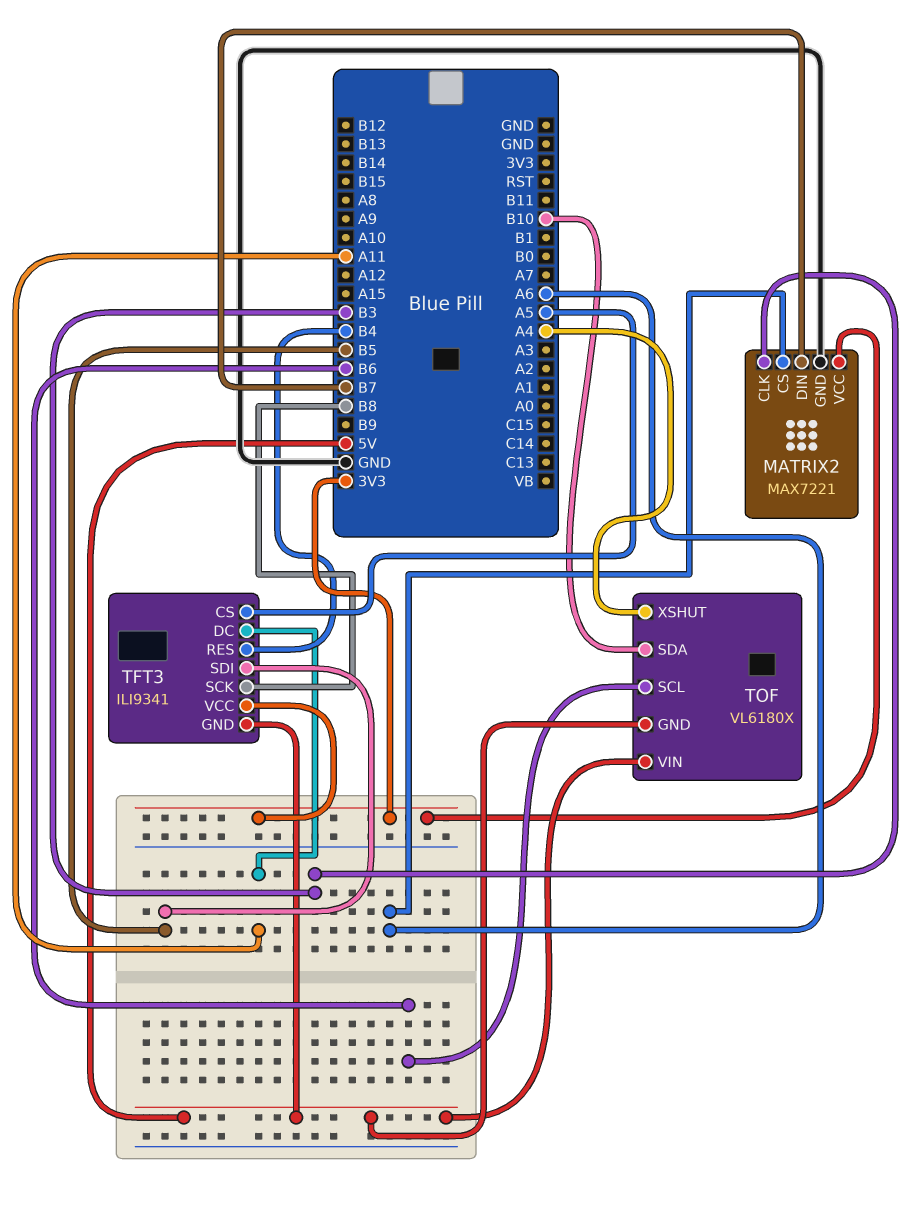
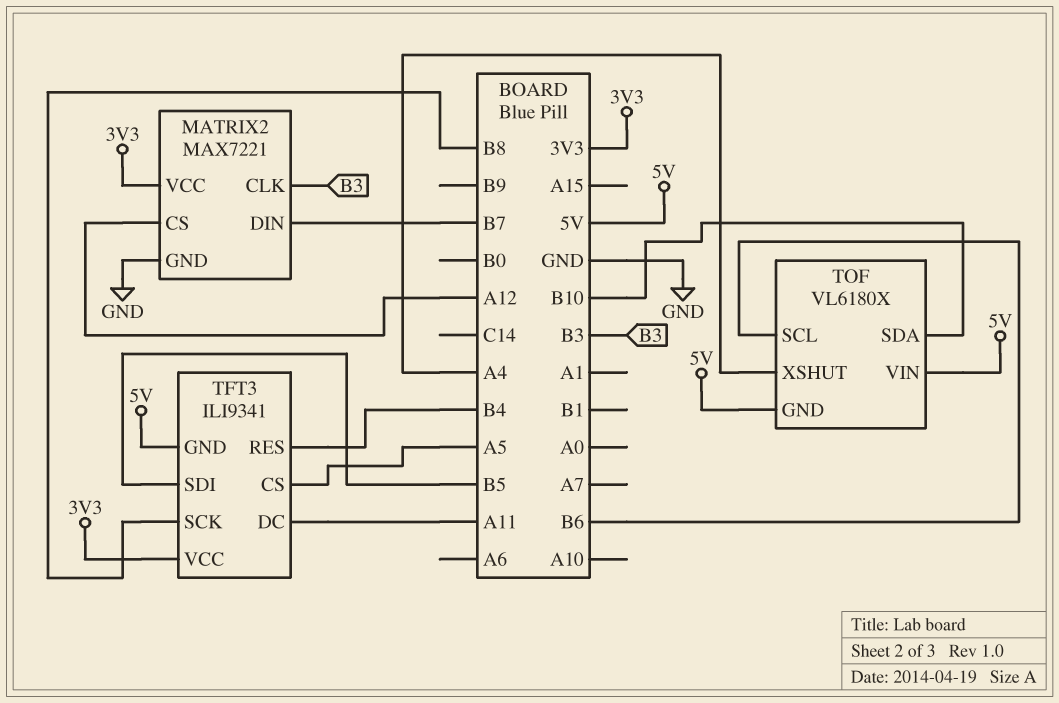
MATRIX2 pin CS: A6 -> A12

